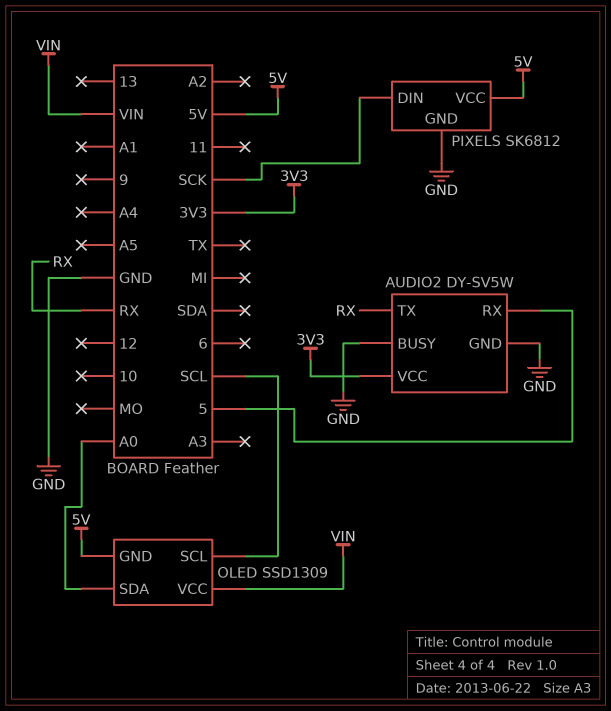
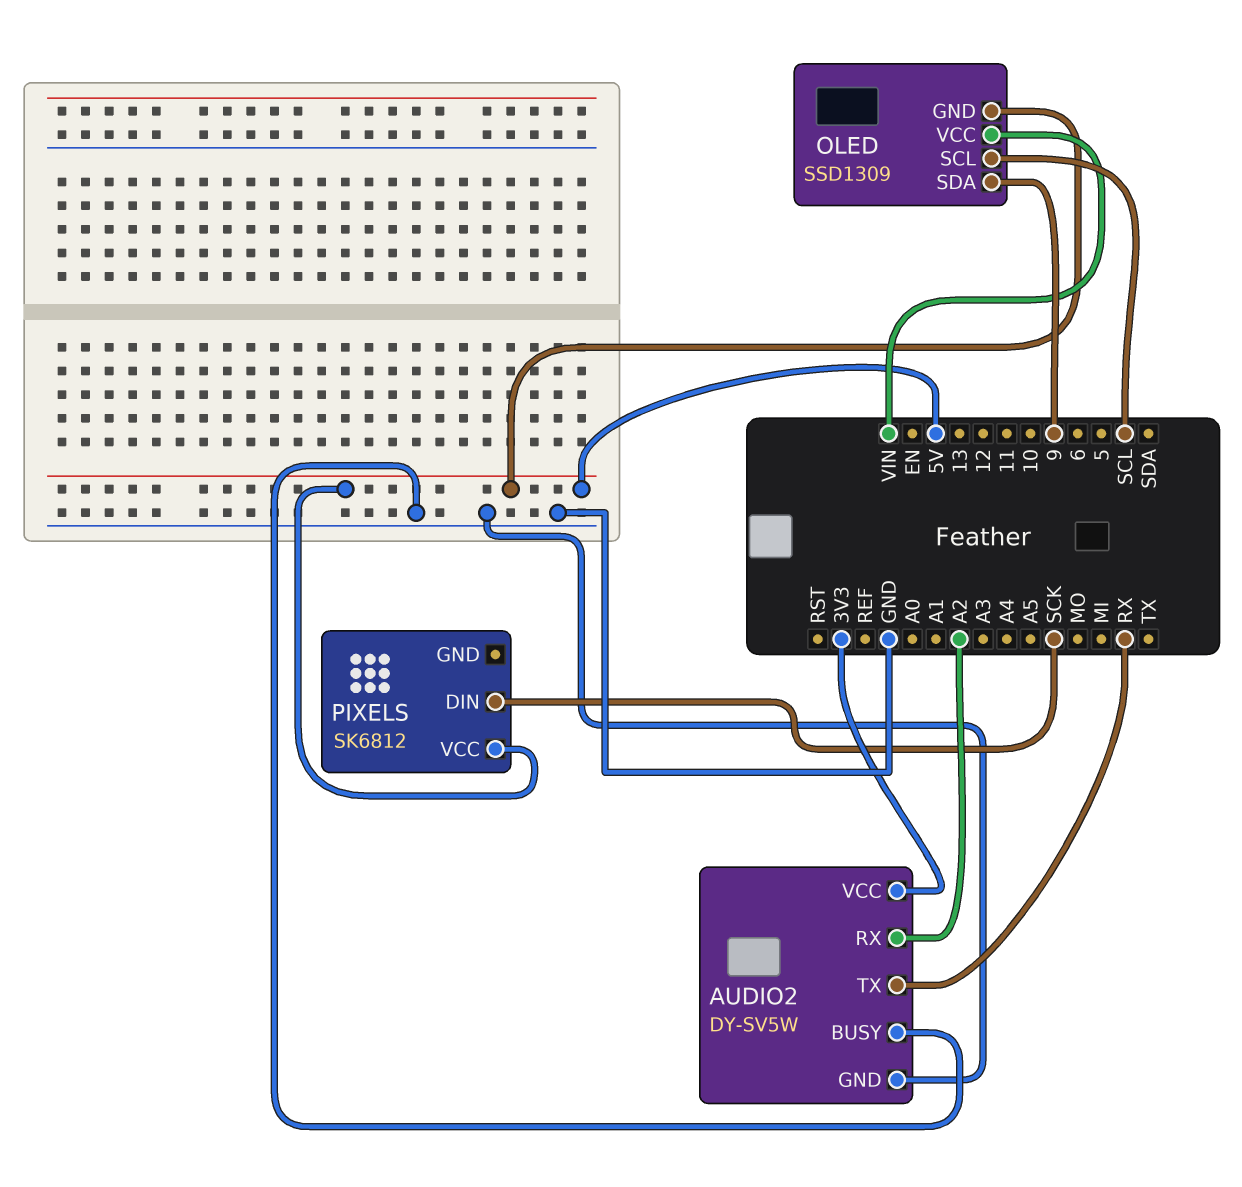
AUDIO2 pin RX: 5 -> A2
OLED pin SDA: A0 -> 9
PIXELS pin GND: GND -> none

